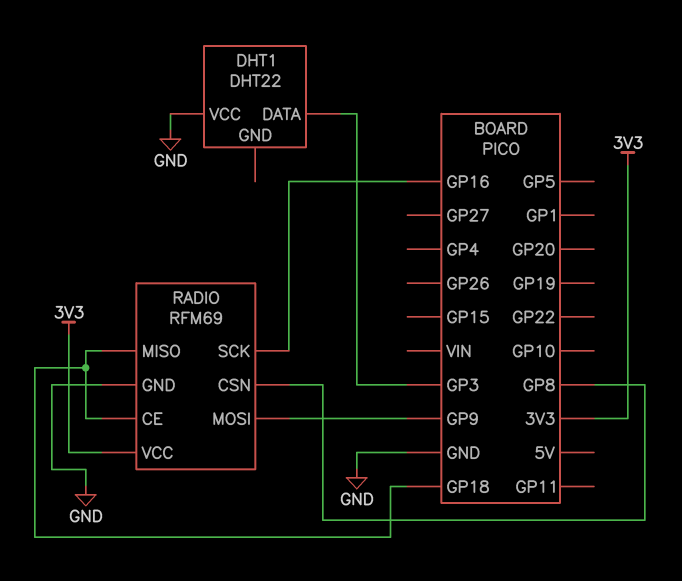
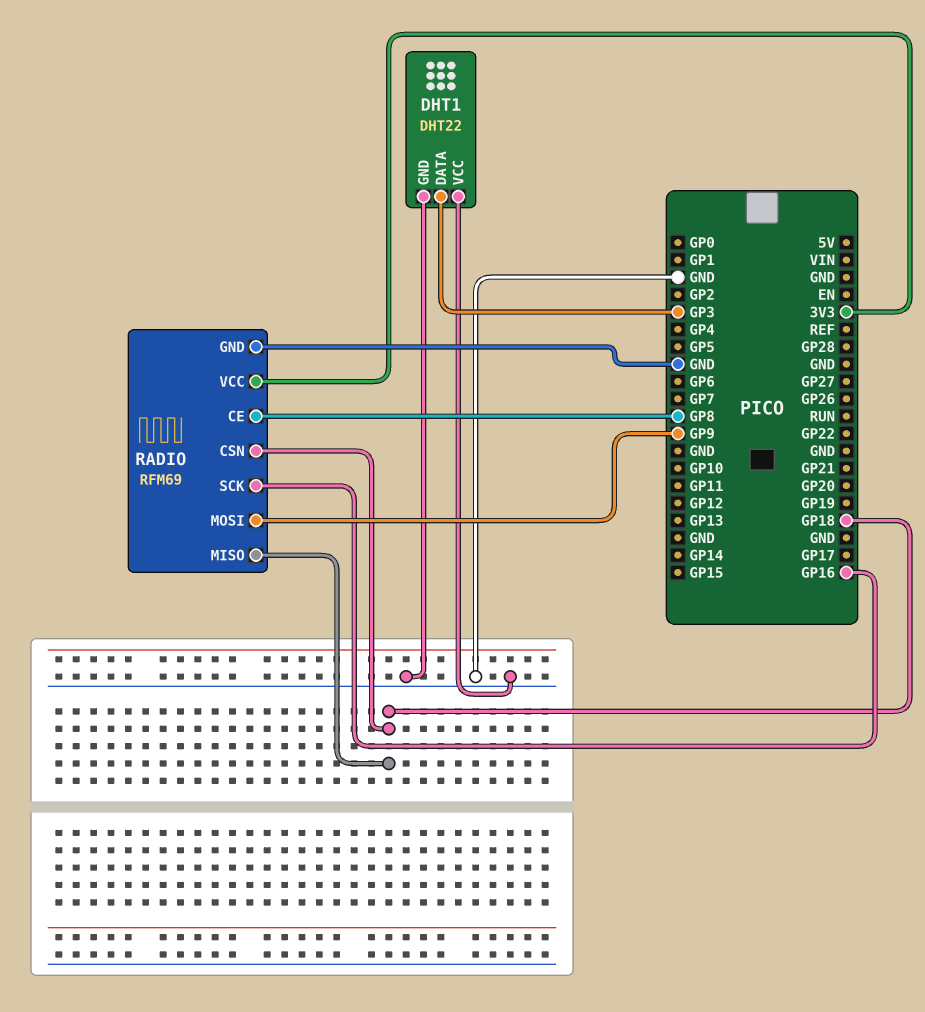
DHT1 pin GND: none -> GND
RADIO pin CE: GP18 -> GP8
RADIO pin CSN: GP8 -> GP18

